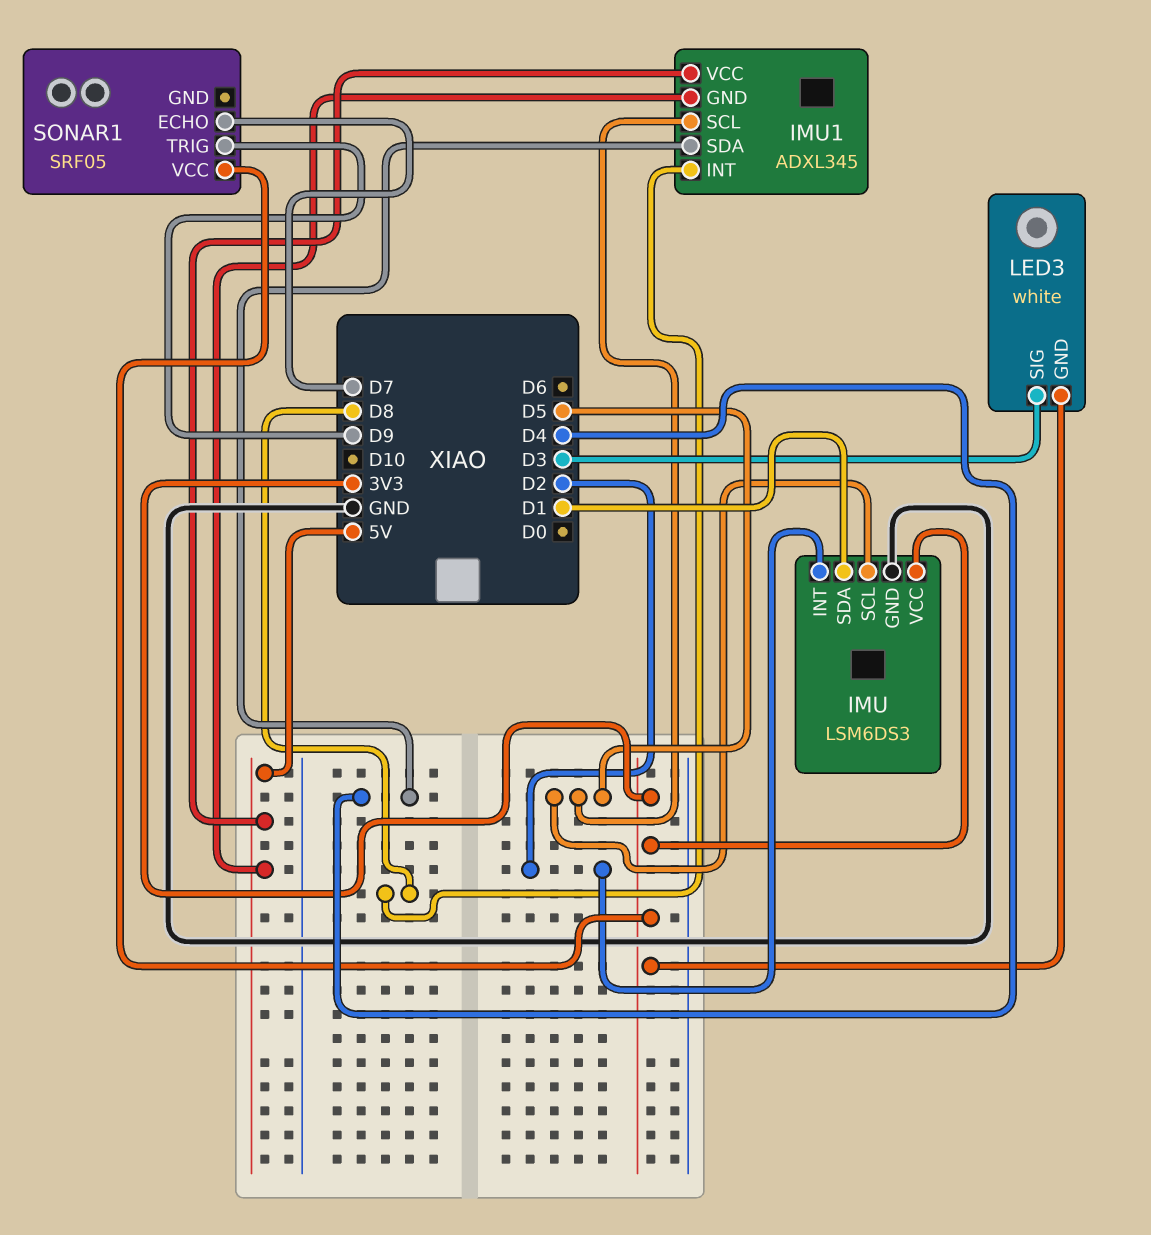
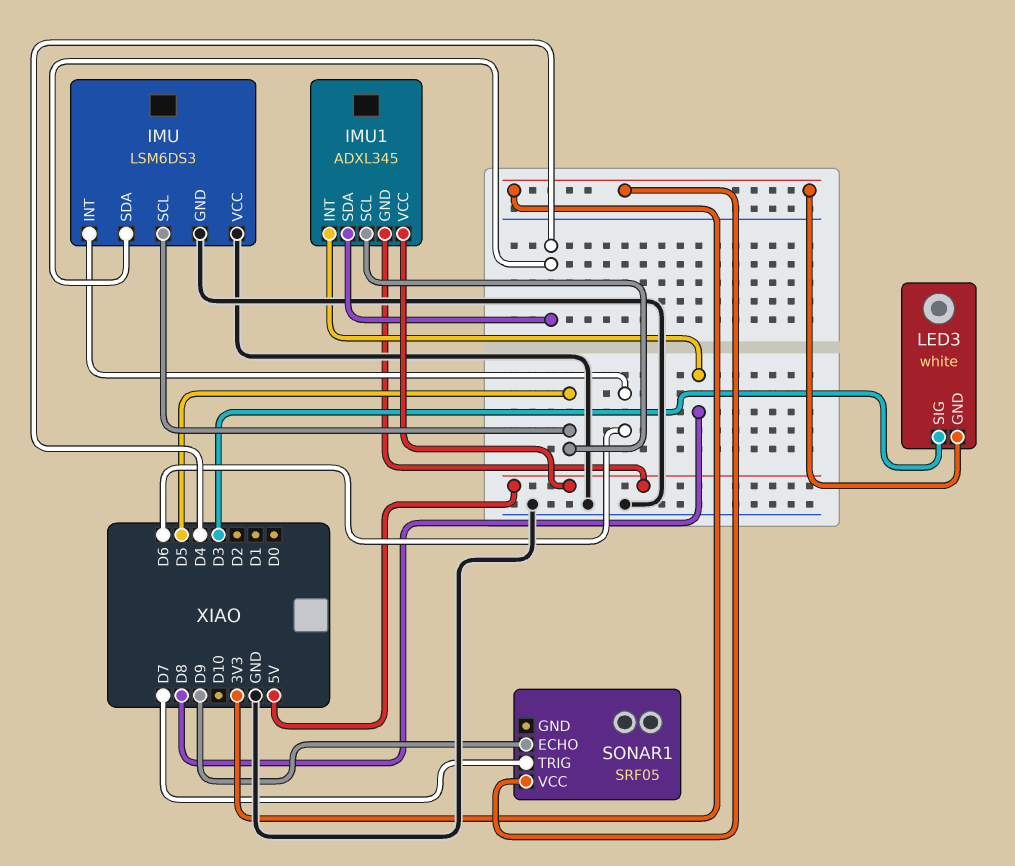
IMU pin INT: D2 -> D6
IMU pin SDA: D1 -> D4
IMU pin VCC: 3V3 -> GND
SONAR1 pin ECHO: D7 -> D9
SONAR1 pin TRIG: D9 -> D7

